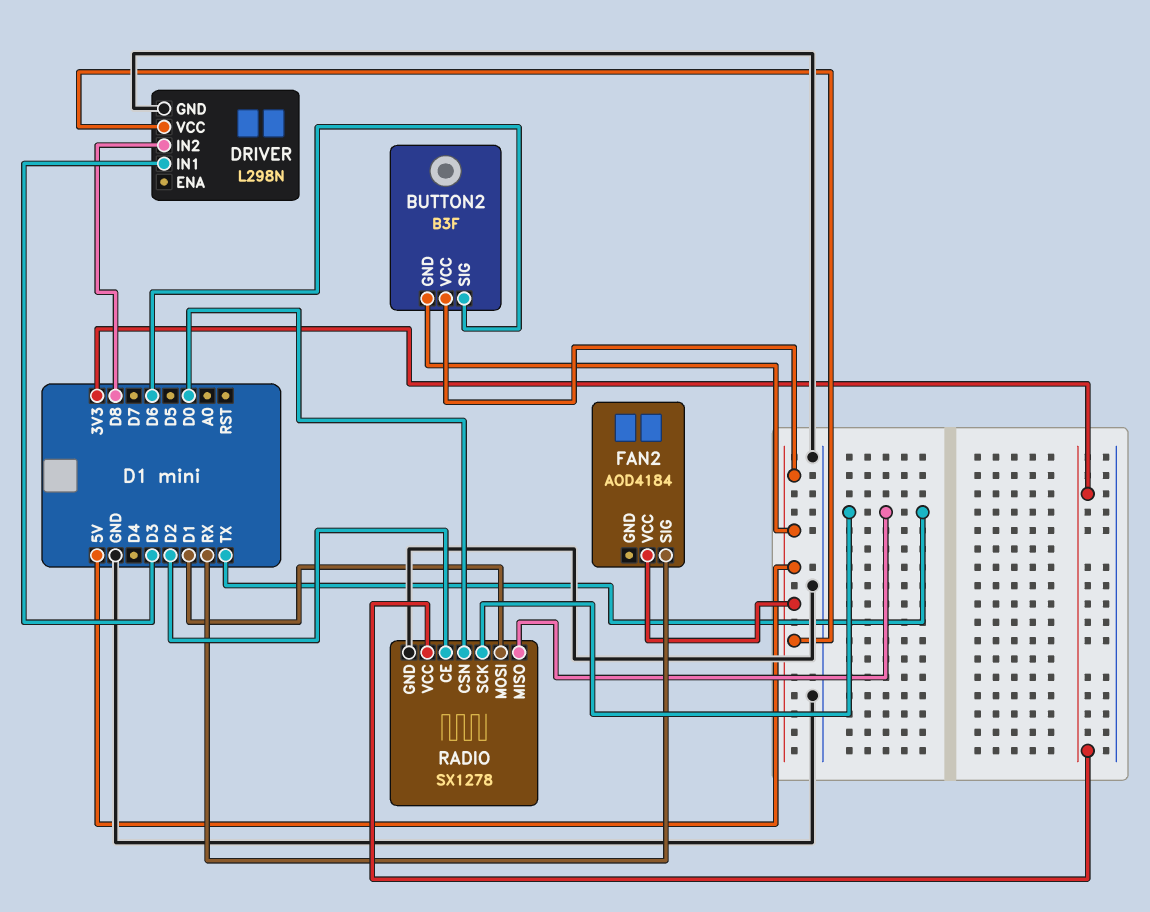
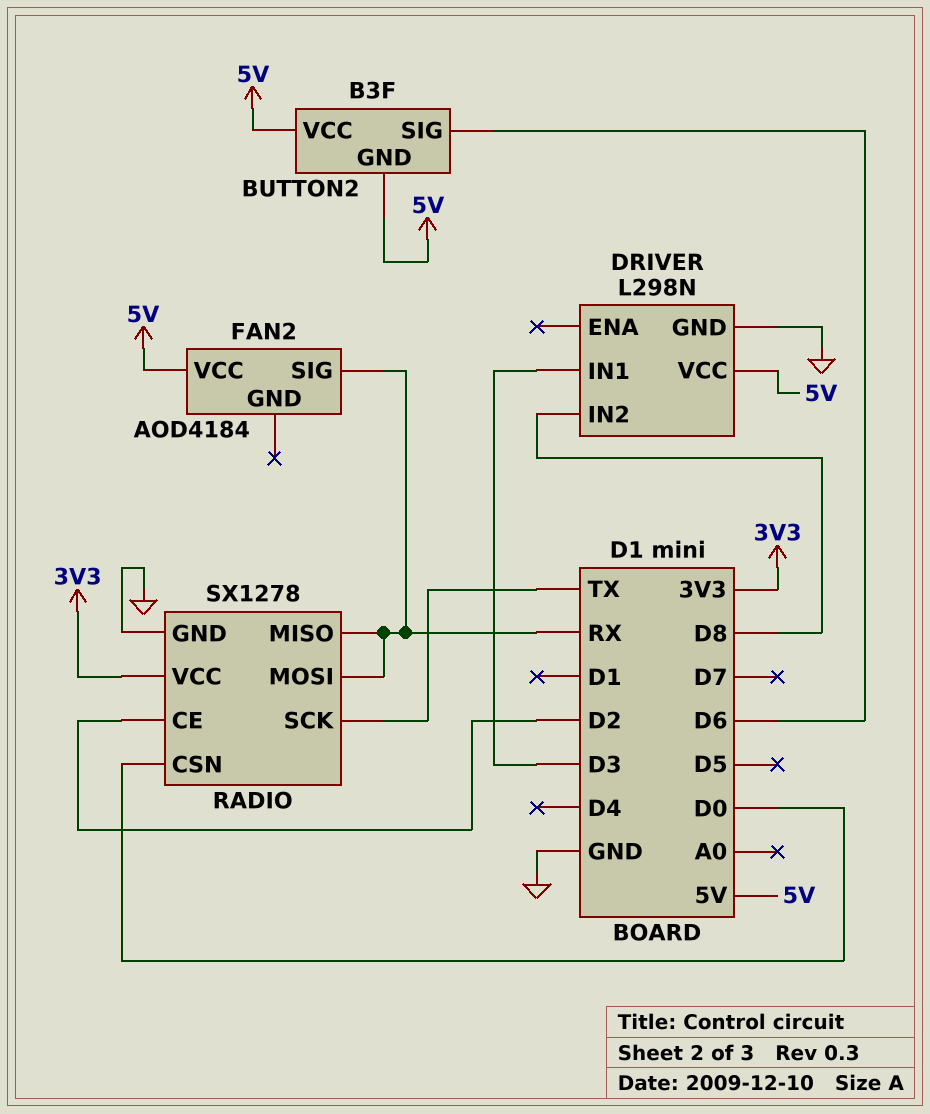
RADIO pin MISO: TX -> RX
RADIO pin MOSI: D1 -> RX

